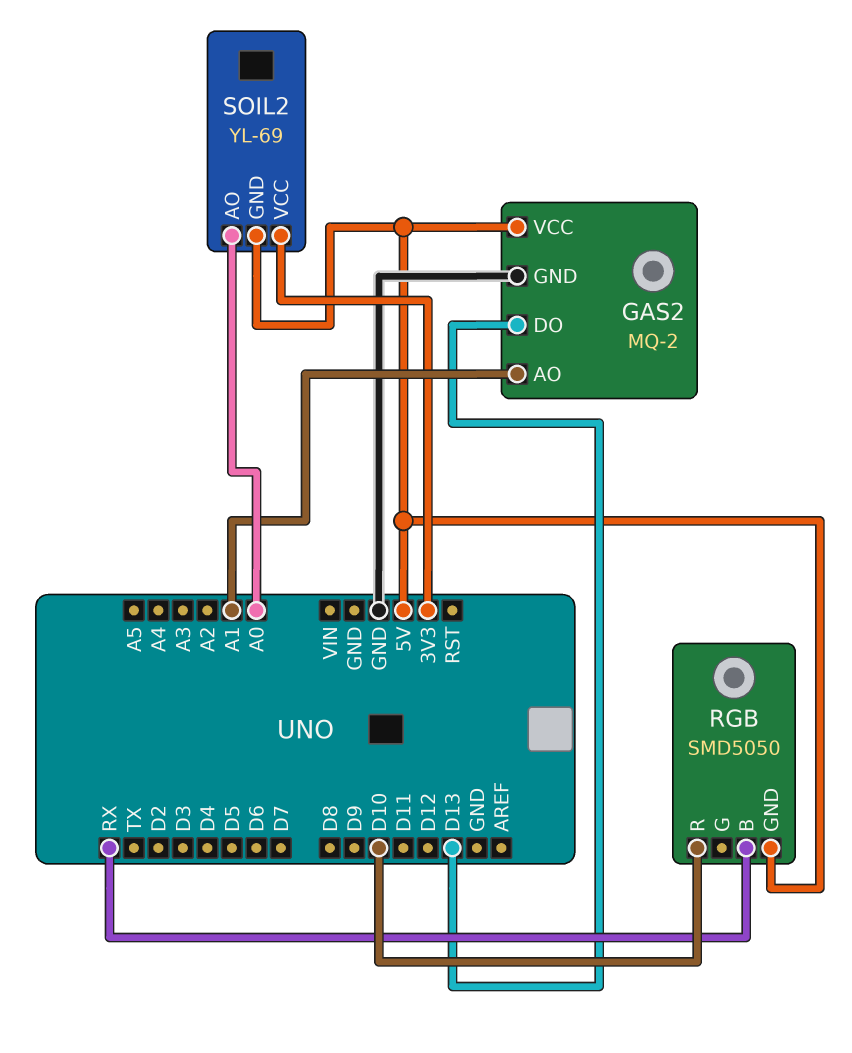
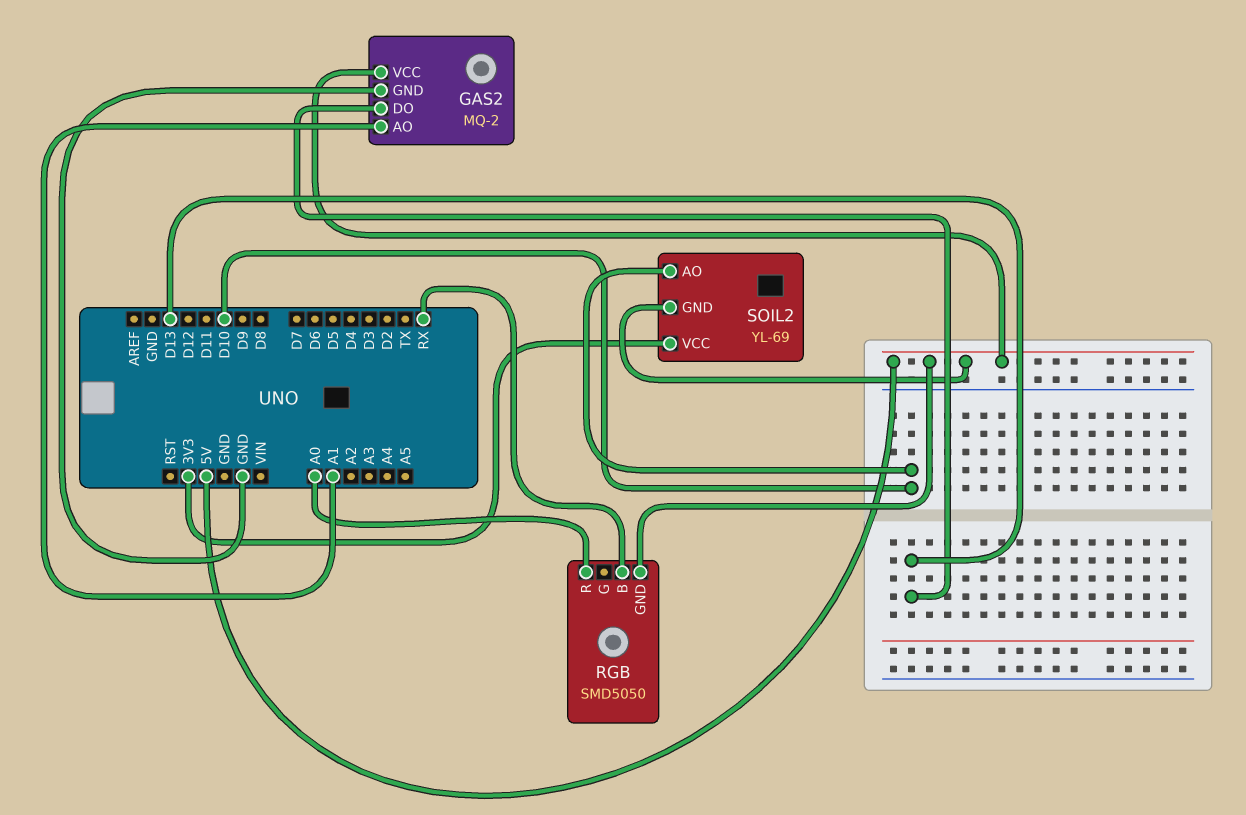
RGB pin R: D10 -> A0
SOIL2 pin AO: A0 -> D10

